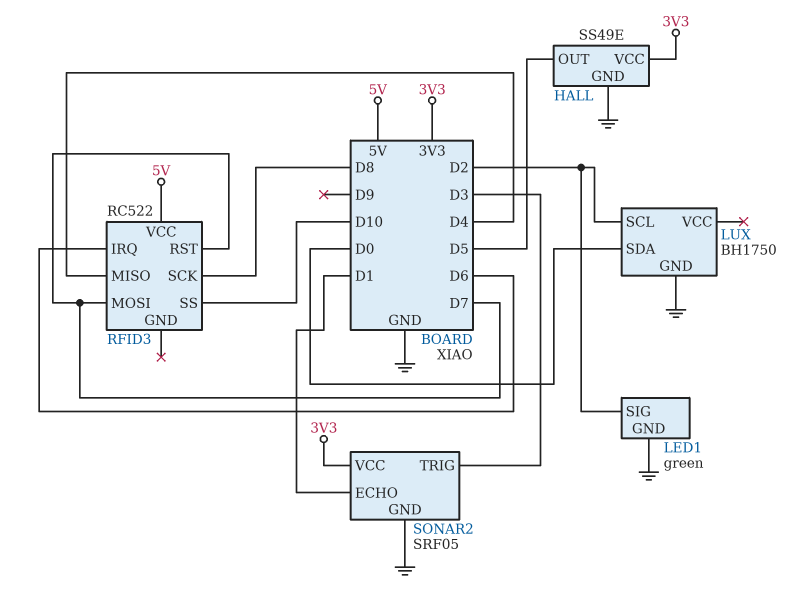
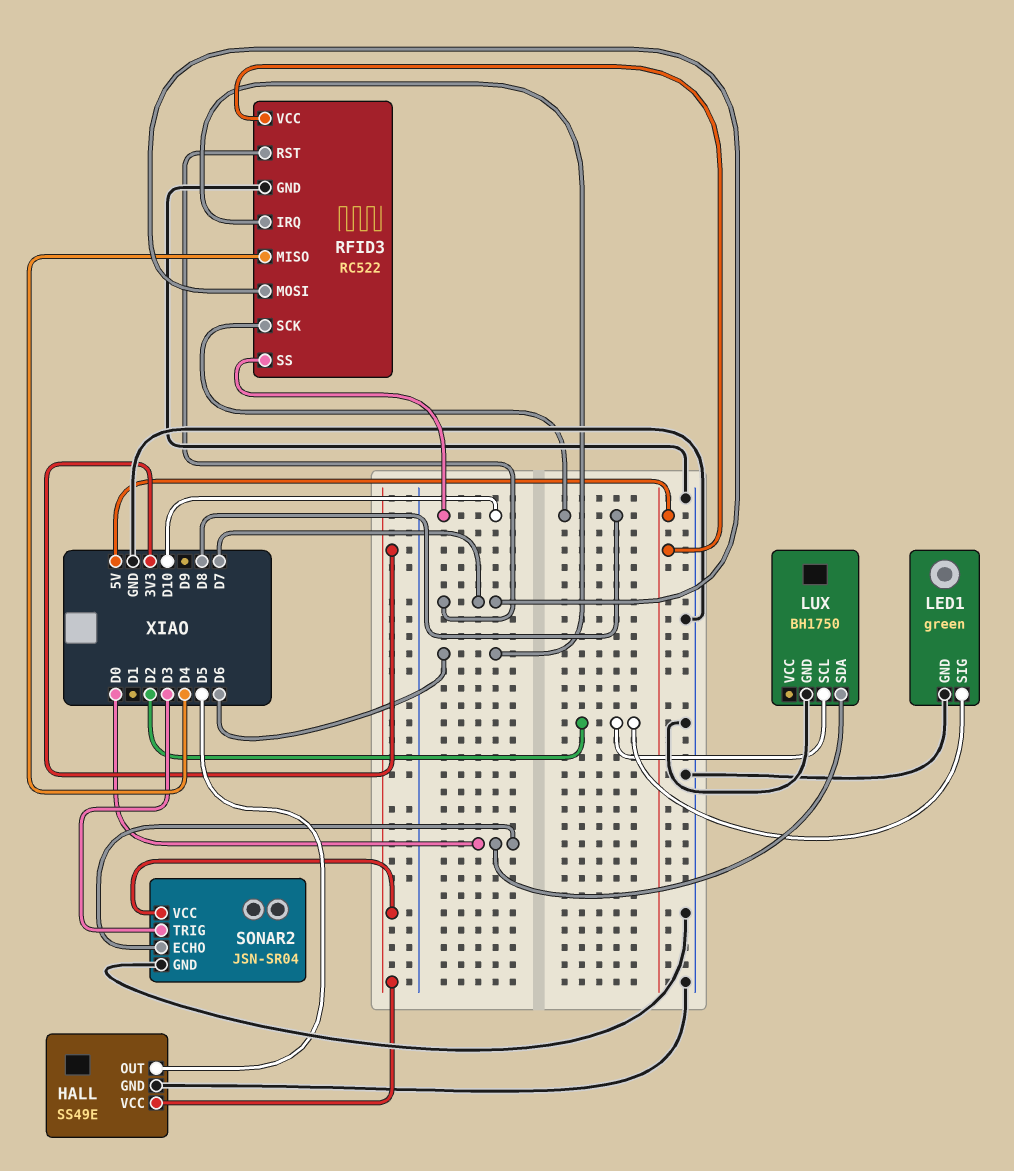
RFID3 pin GND: none -> GND
SONAR2: SRF05 -> JSN-SR04
SONAR2 pin ECHO: D1 -> D0

